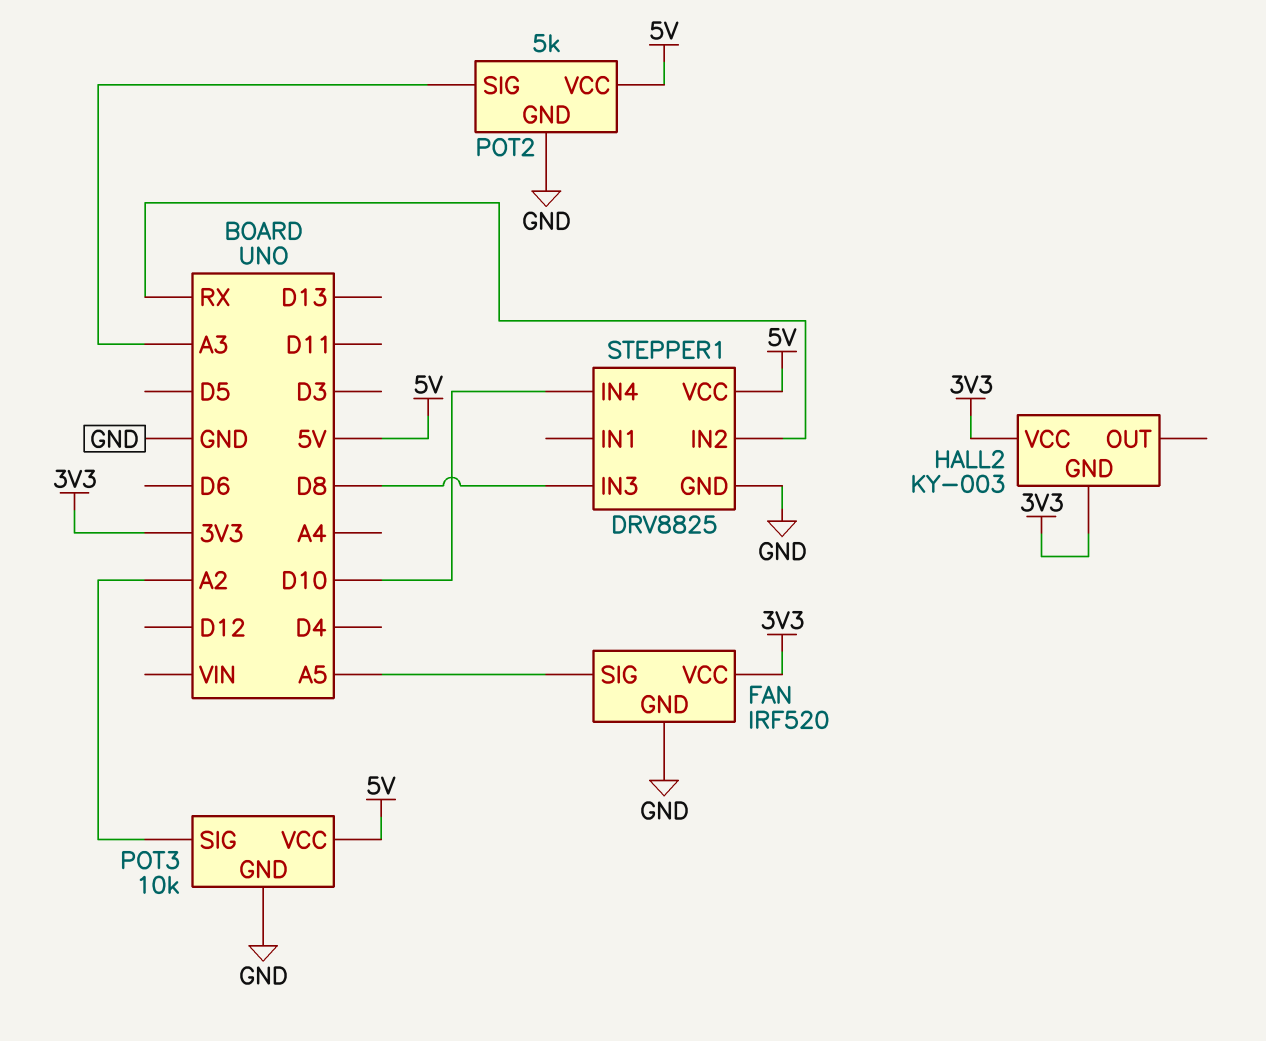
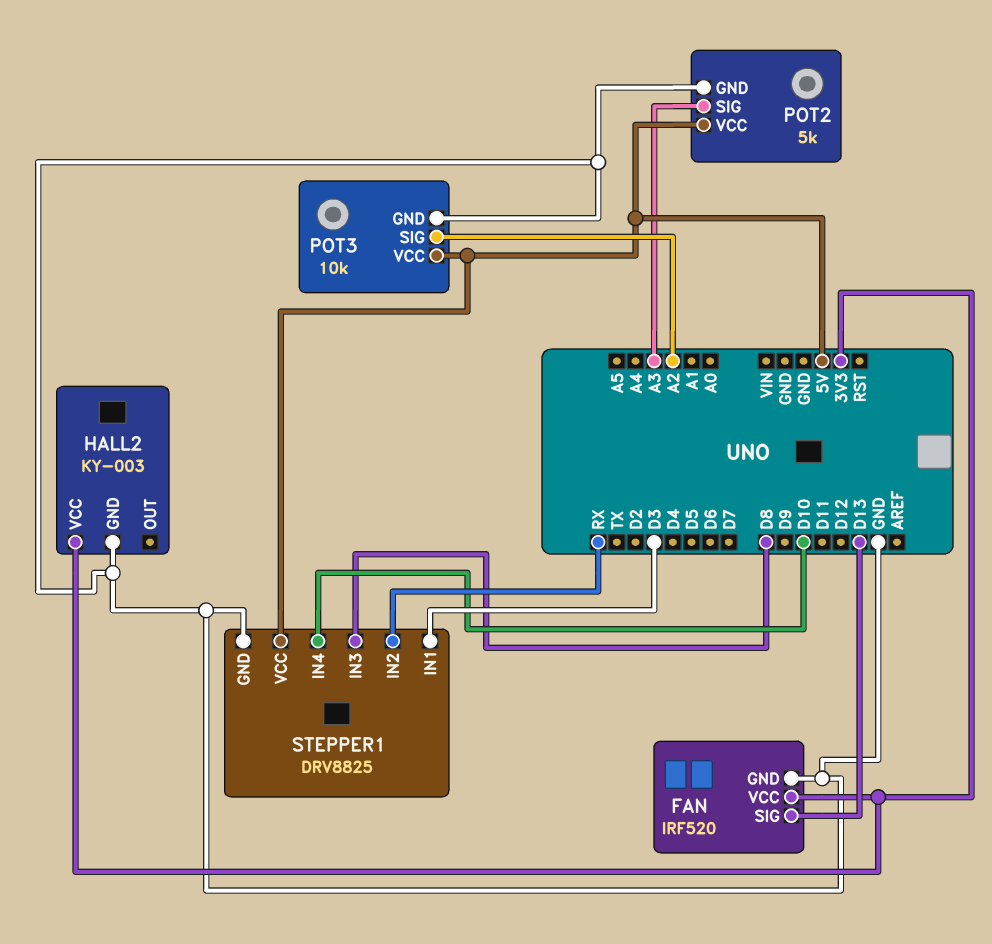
FAN pin SIG: A5 -> D13
HALL2 pin GND: 3V3 -> GND
STEPPER1 pin IN1: none -> D3

